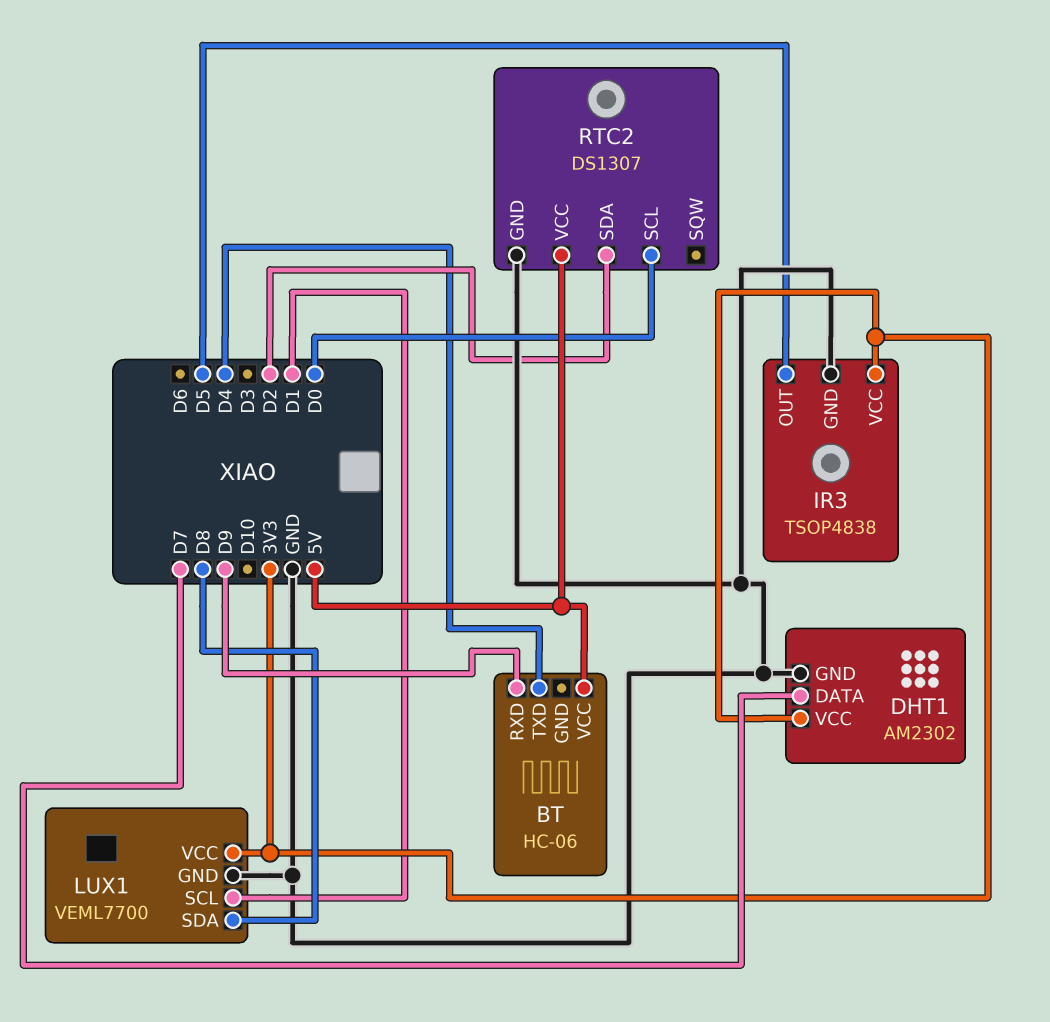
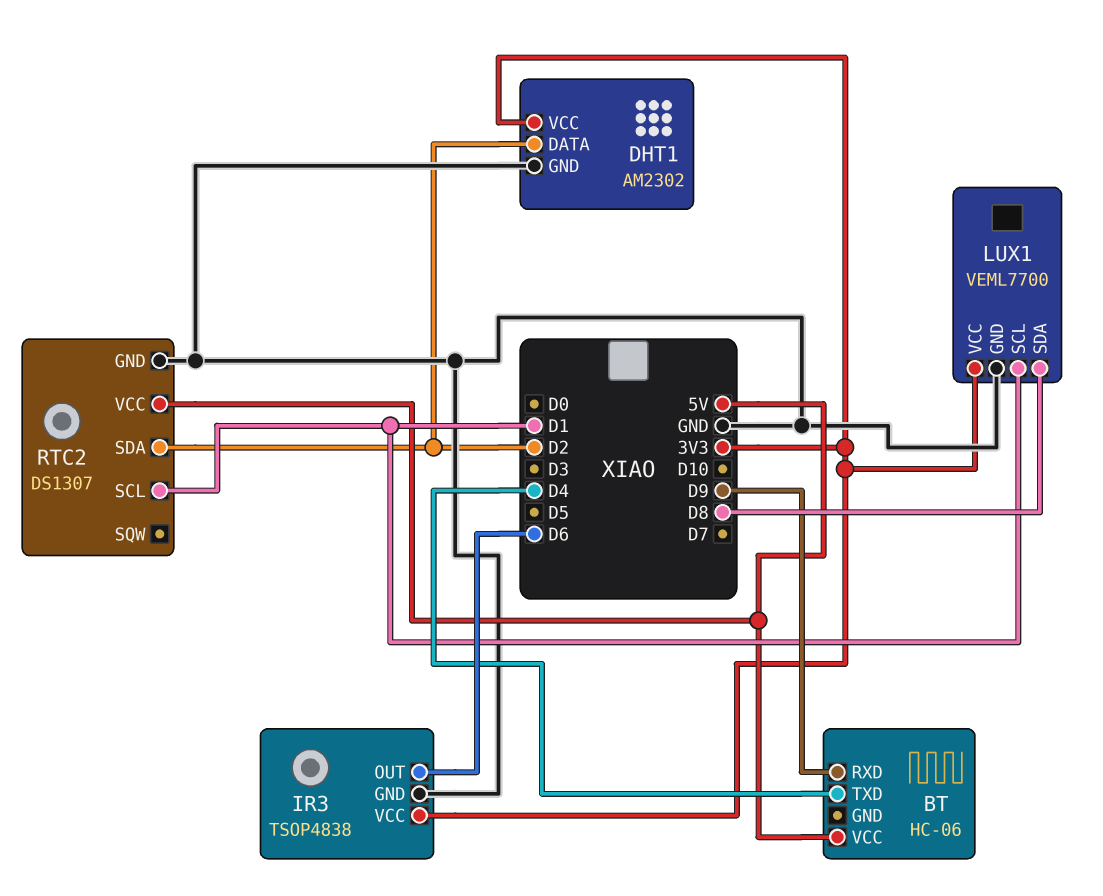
DHT1 pin DATA: D7 -> D2
IR3 pin OUT: D5 -> D6
RTC2 pin SCL: D0 -> D1

